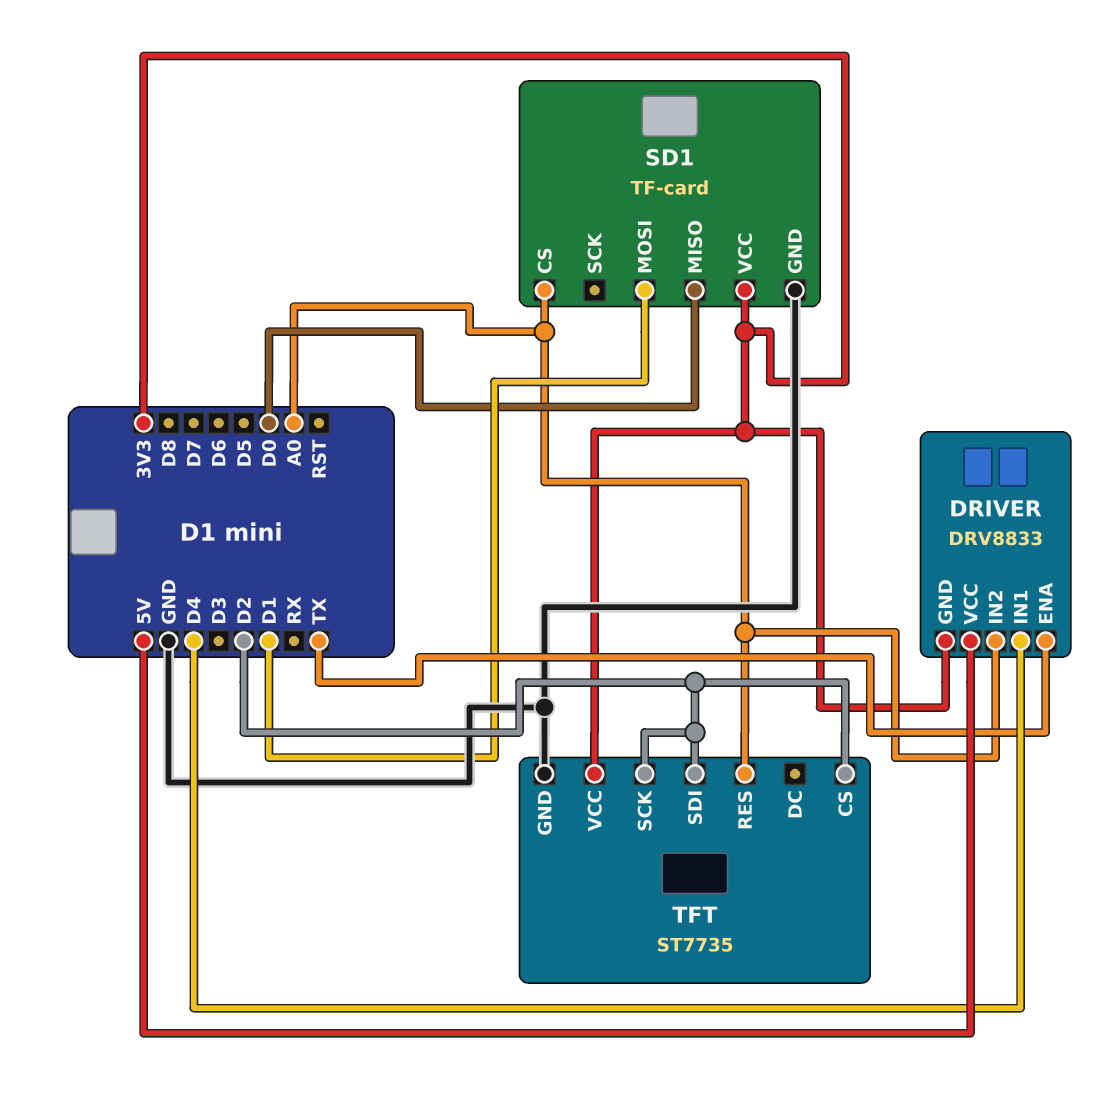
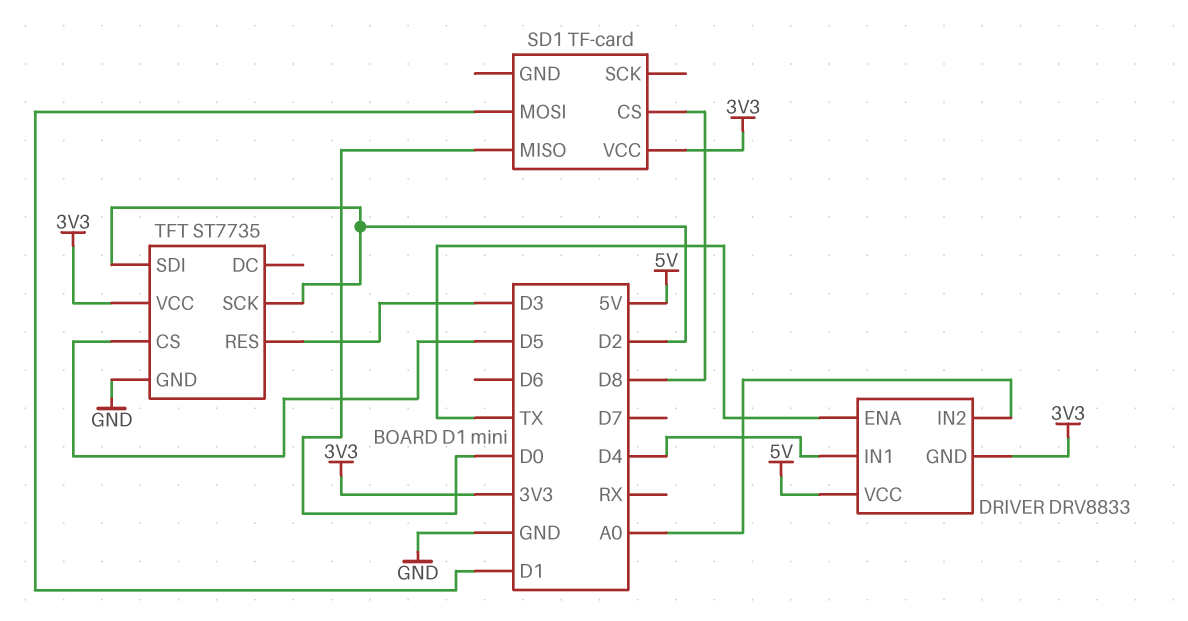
SD1 pin CS: A0 -> D8
SD1 pin GND: GND -> none
TFT pin CS: D2 -> D5
TFT pin RES: A0 -> D3

